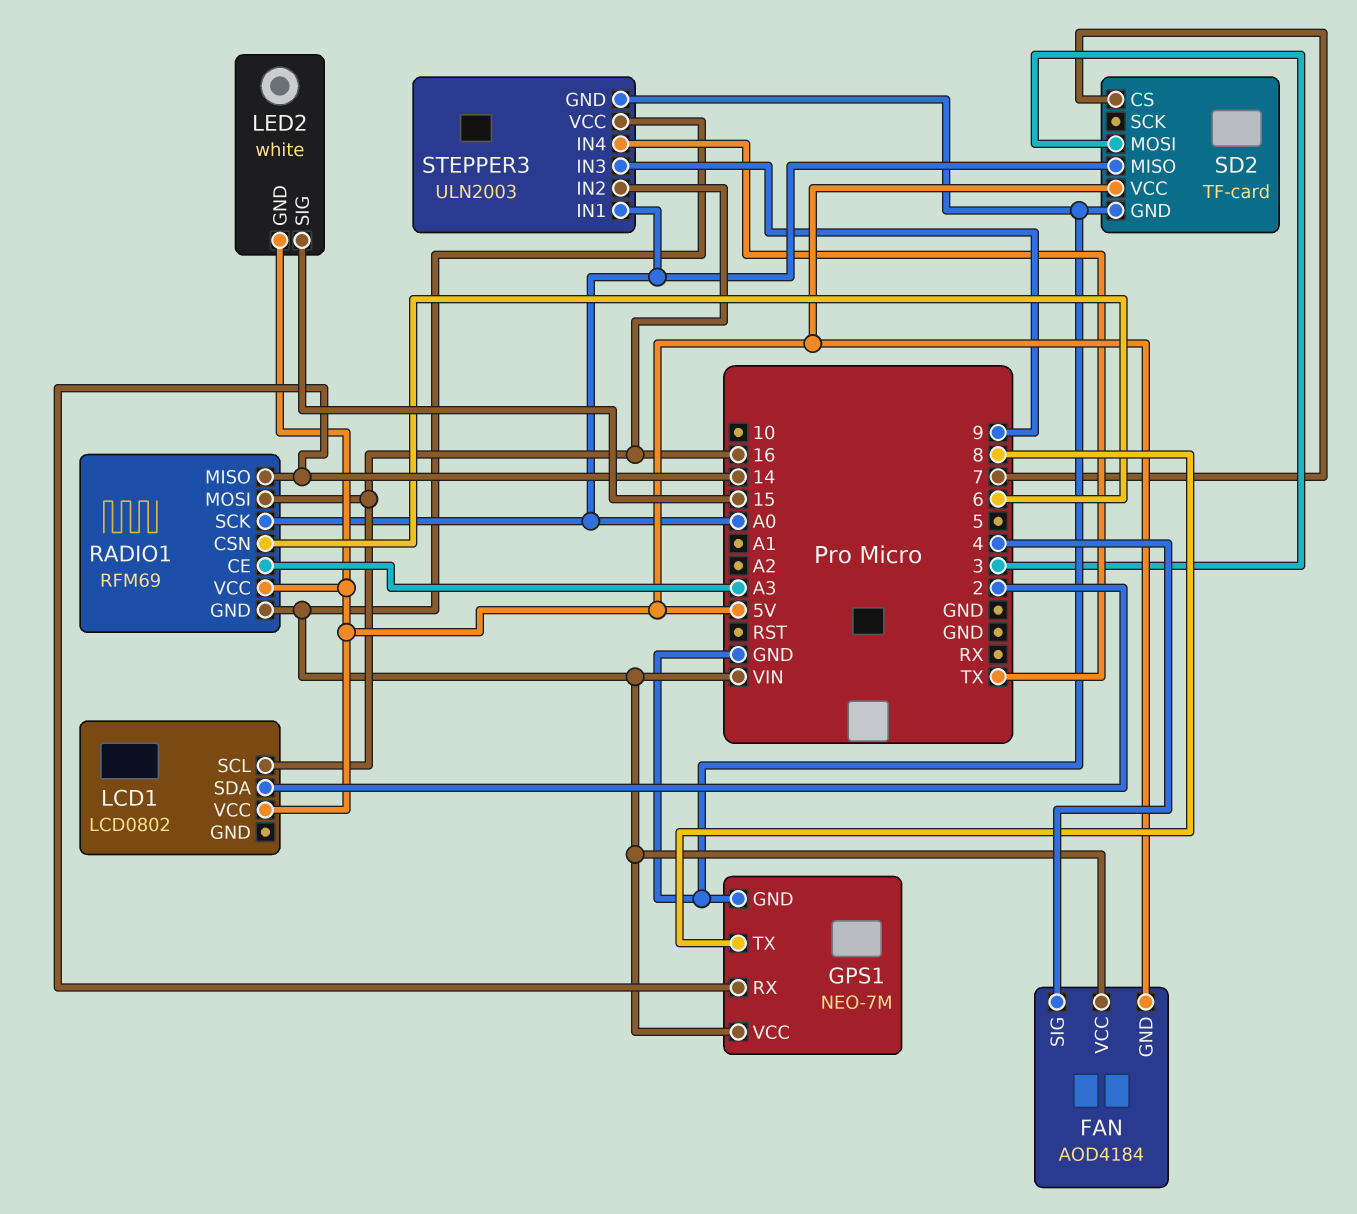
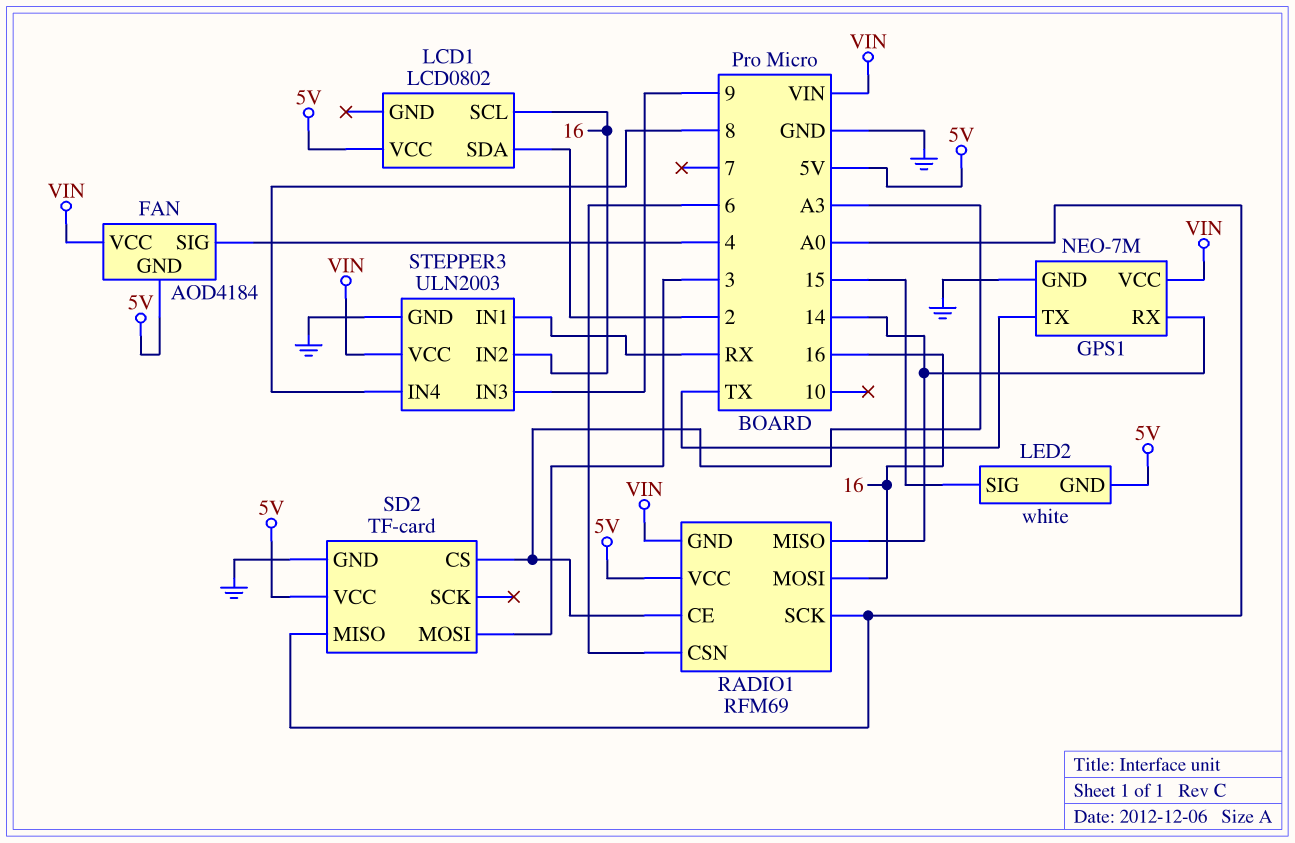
GPS1 pin TX: 8 -> TX
SD2 pin CS: 7 -> A3
STEPPER3 pin IN1: A0 -> RX
STEPPER3 pin IN4: TX -> 8

